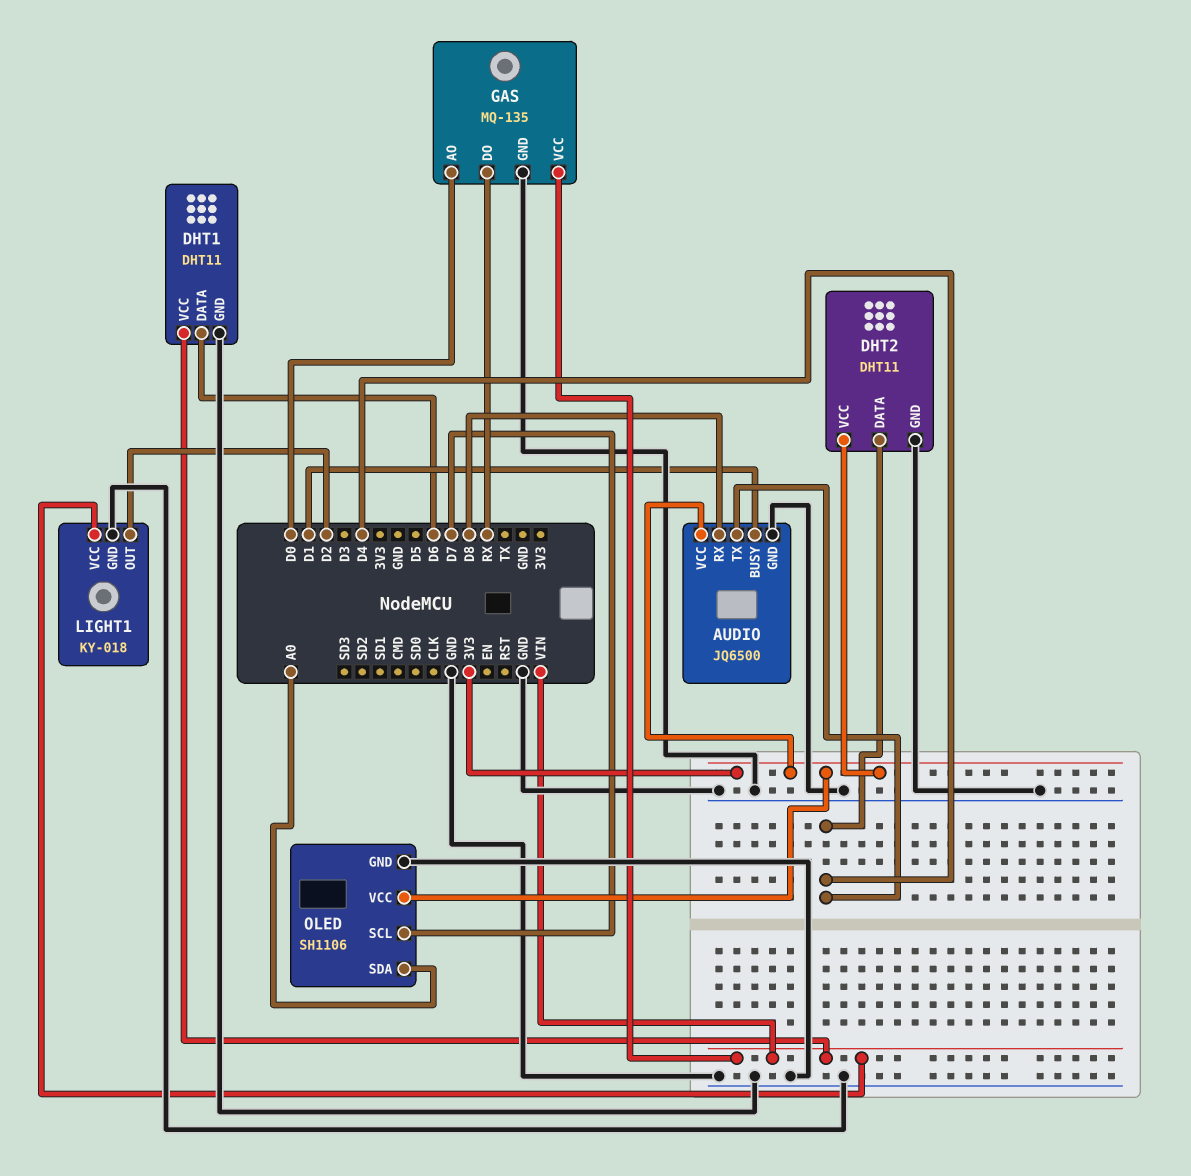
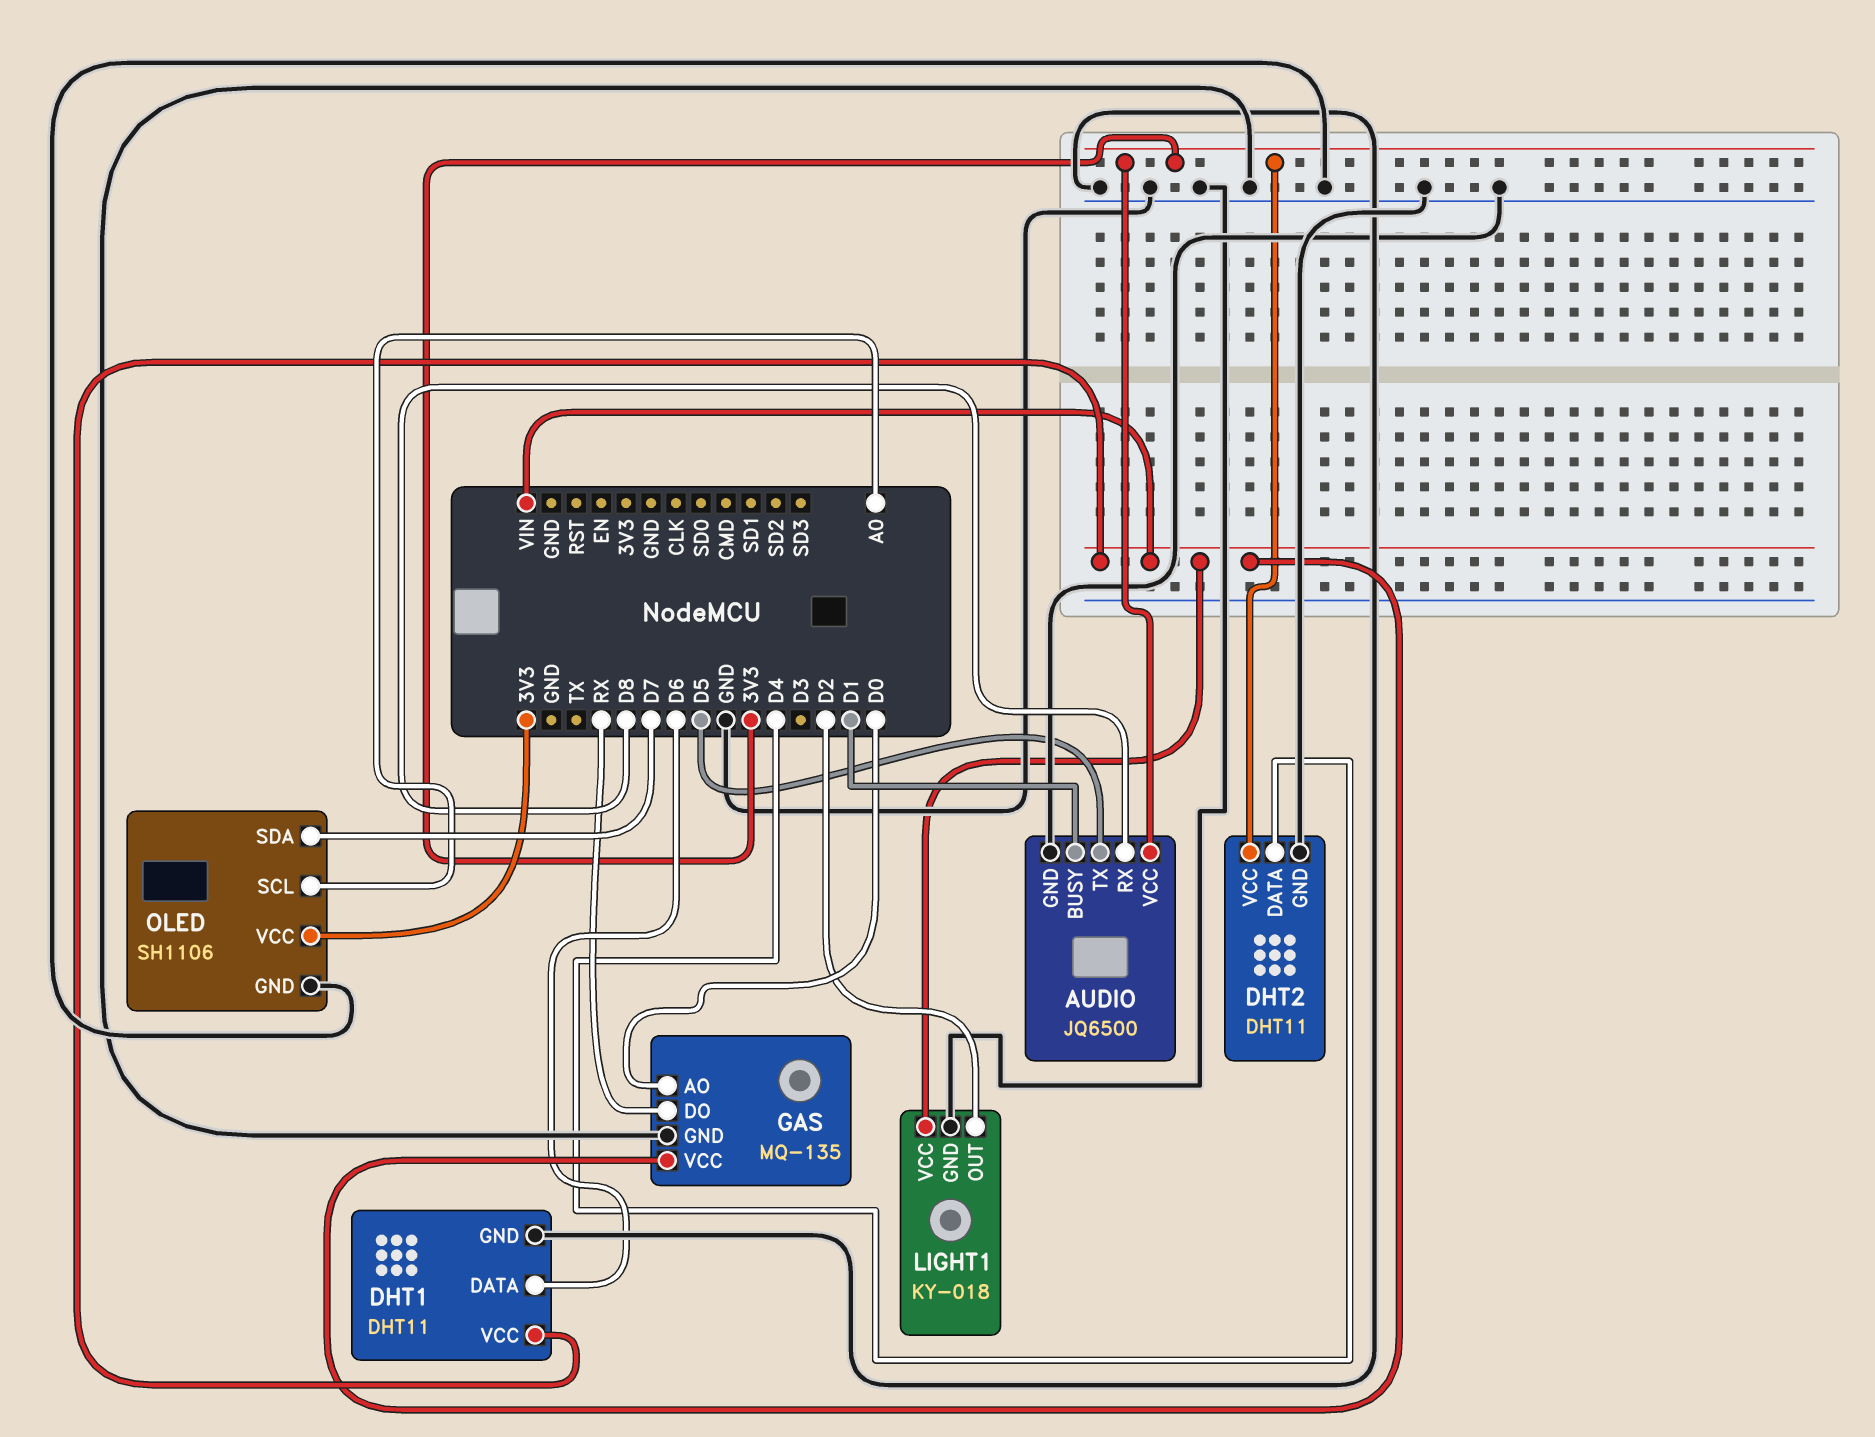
AUDIO pin TX: D4 -> D5
OLED pin SCL: D7 -> A0
OLED pin SDA: A0 -> D7

